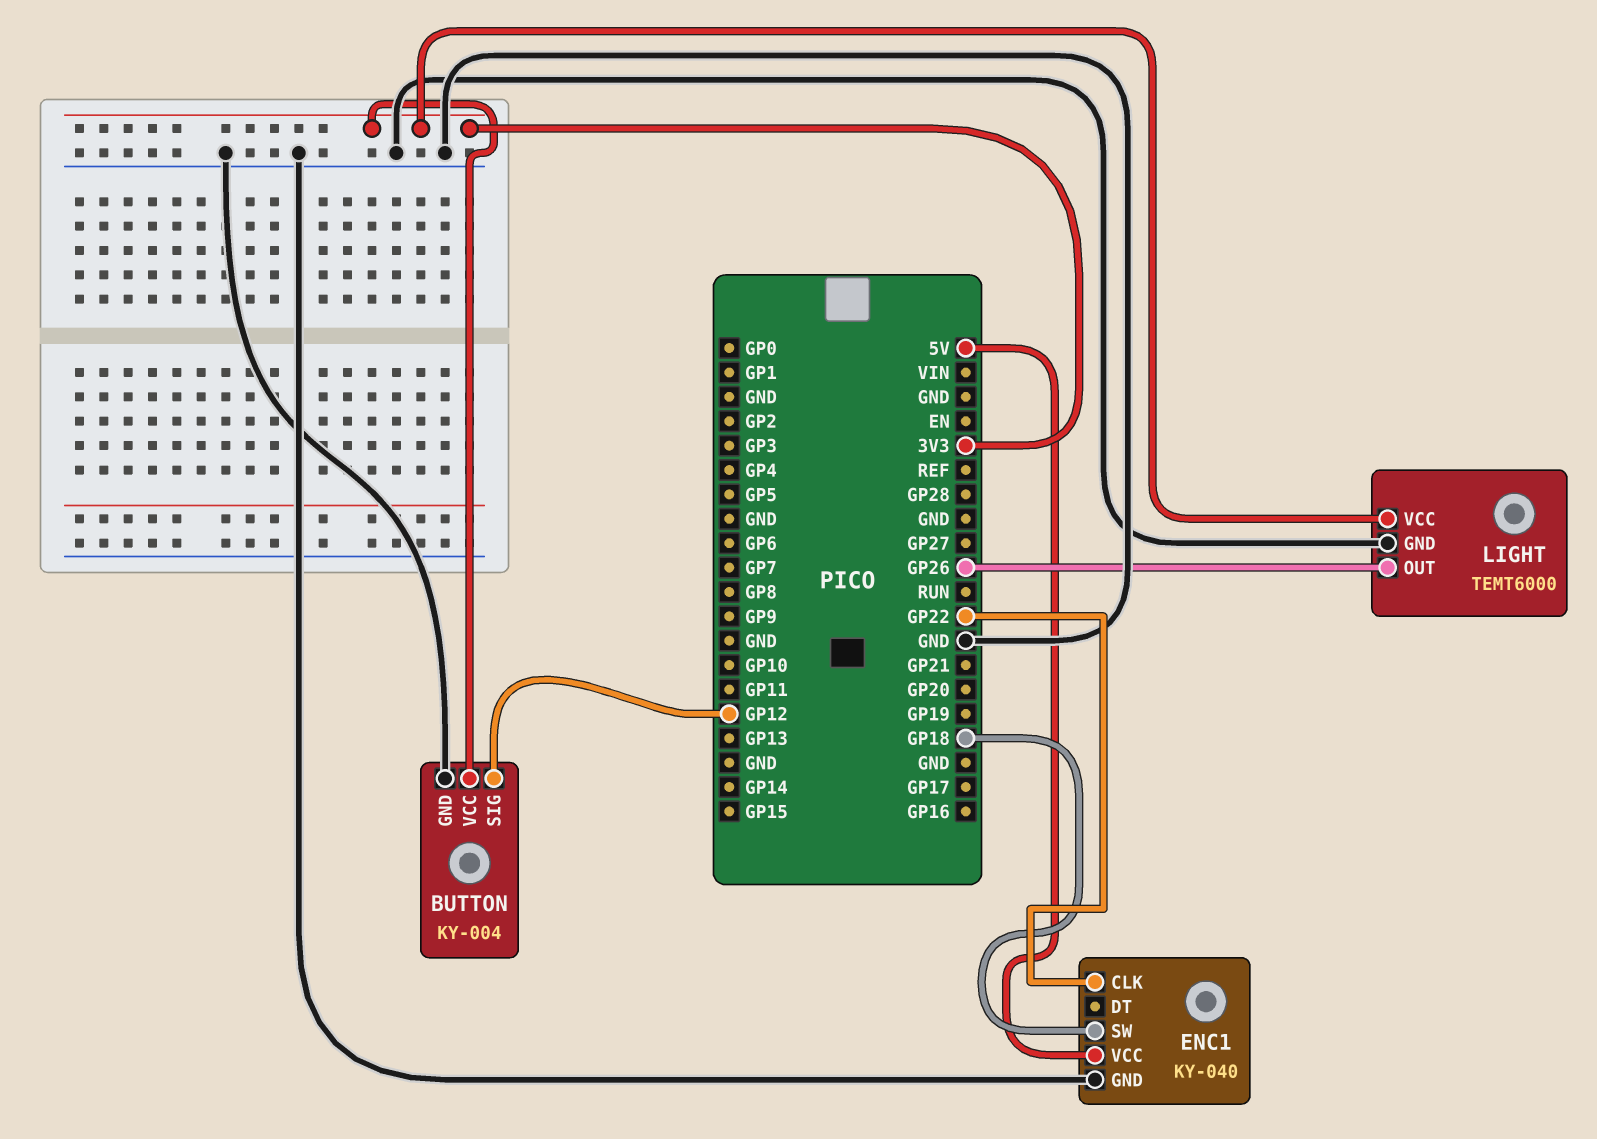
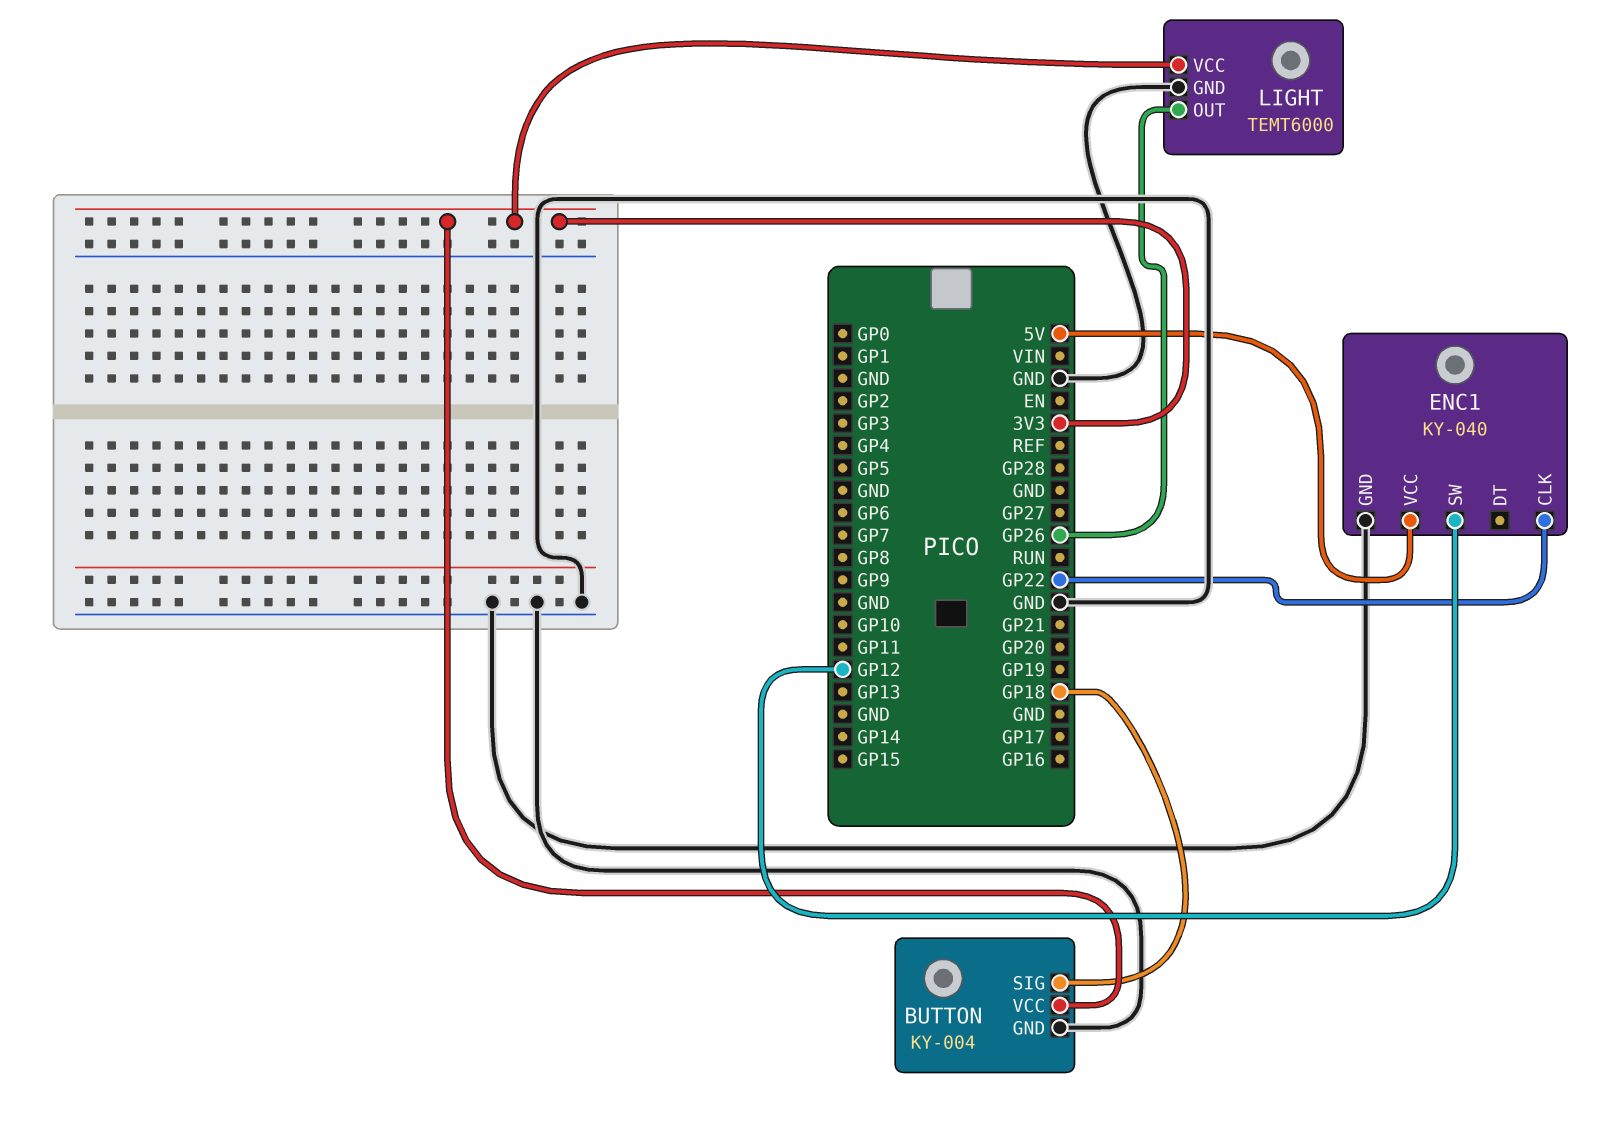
BUTTON pin SIG: GP12 -> GP18
ENC1 pin SW: GP18 -> GP12

